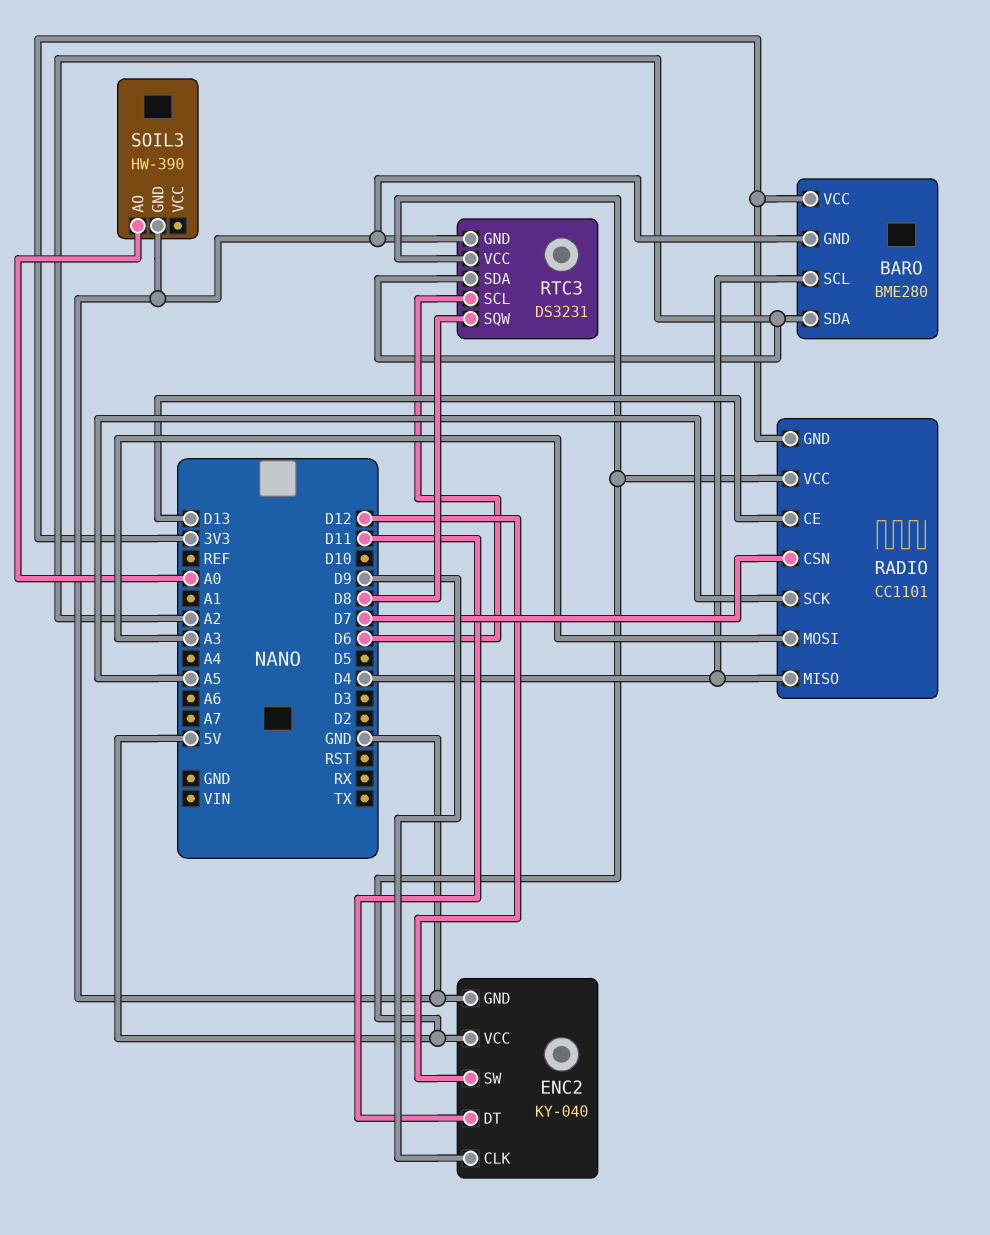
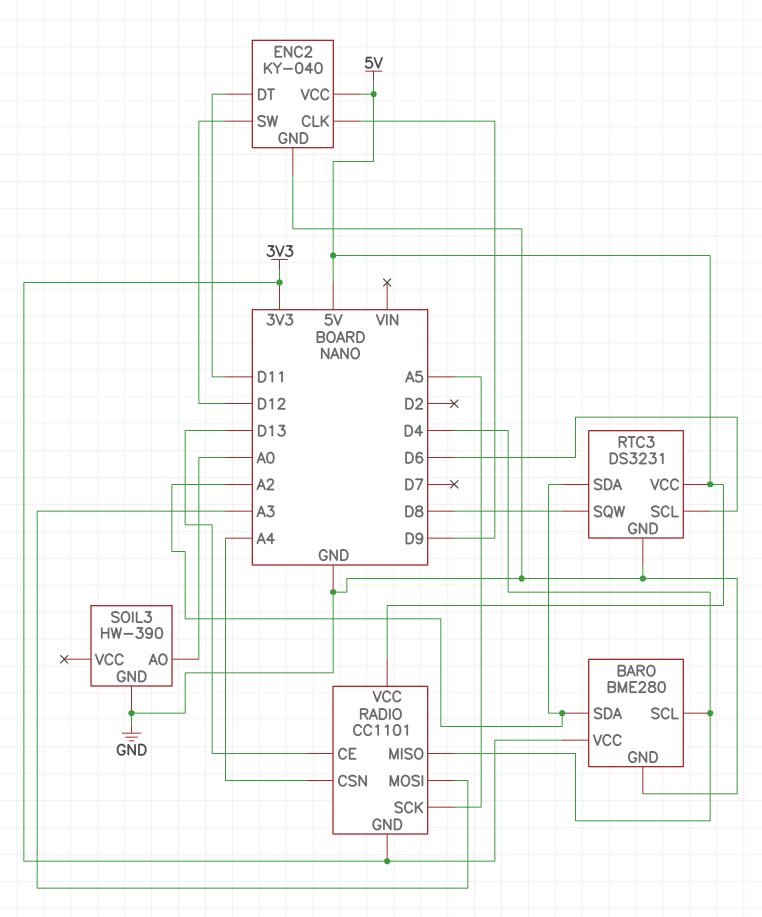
RADIO pin CSN: D7 -> A4

